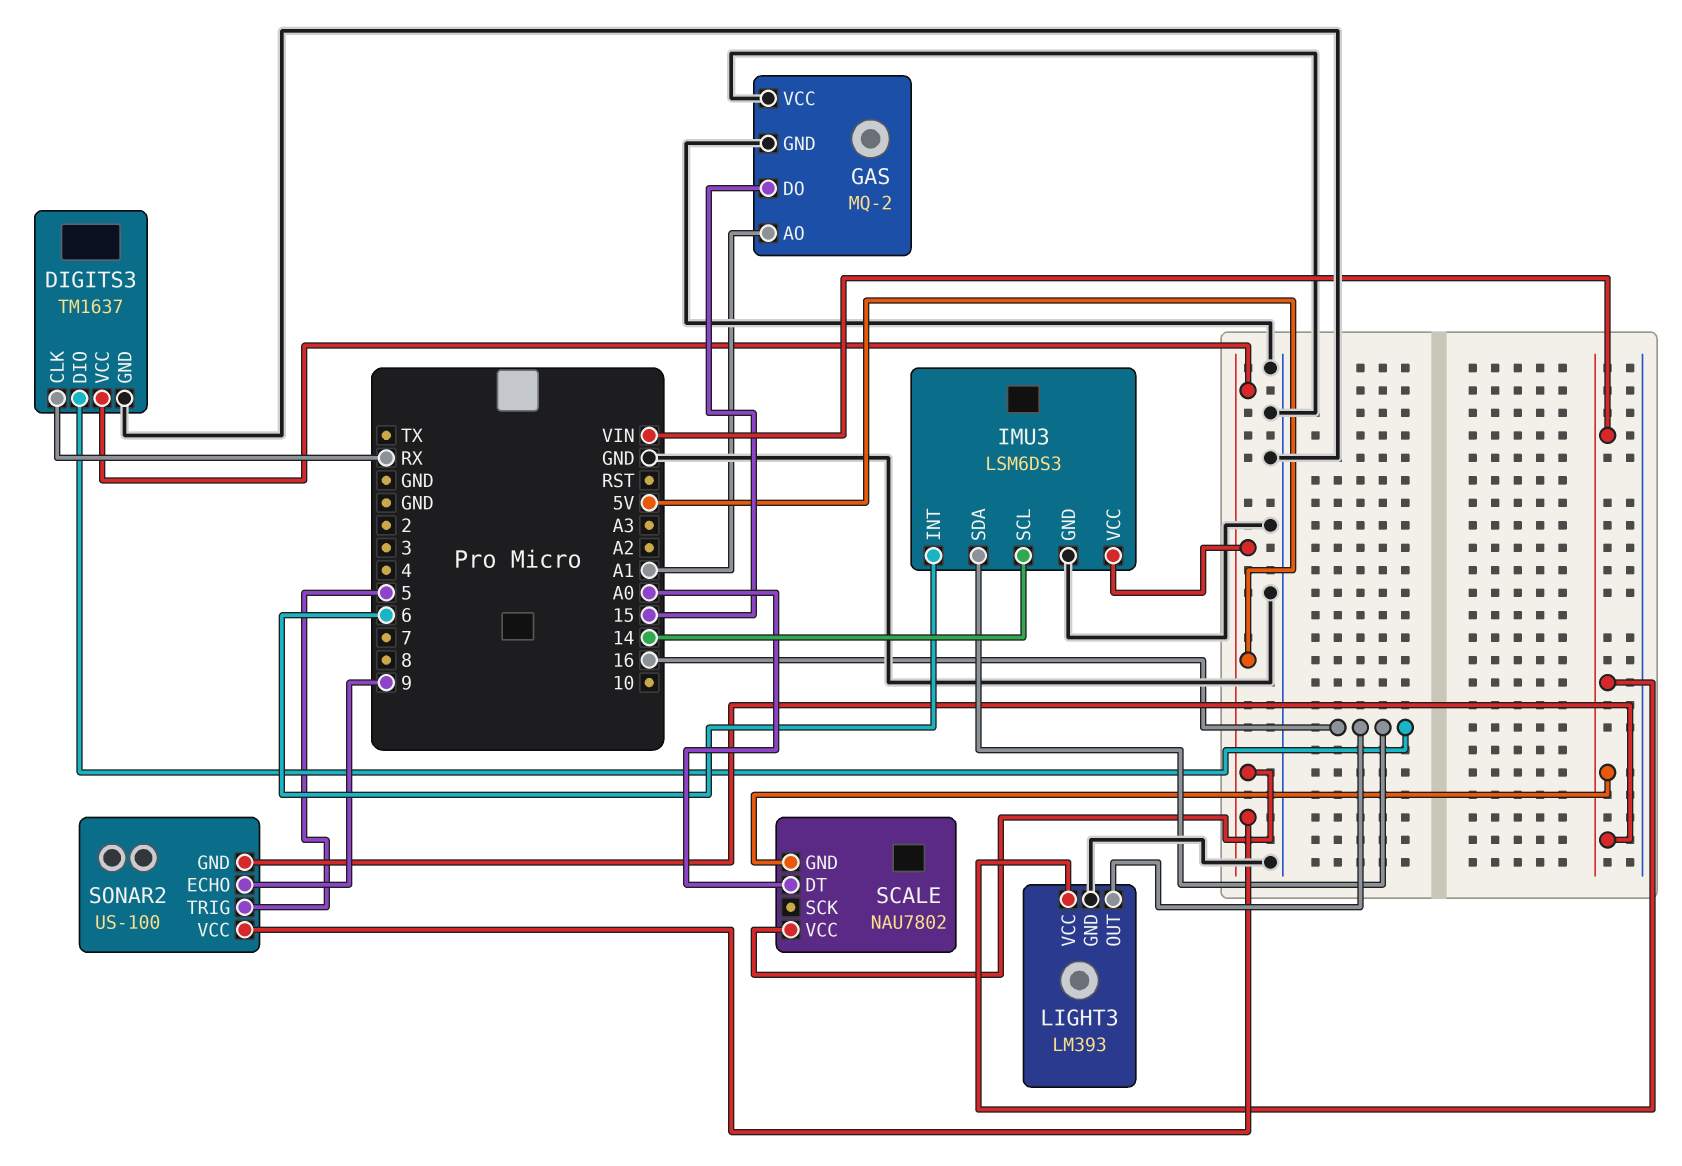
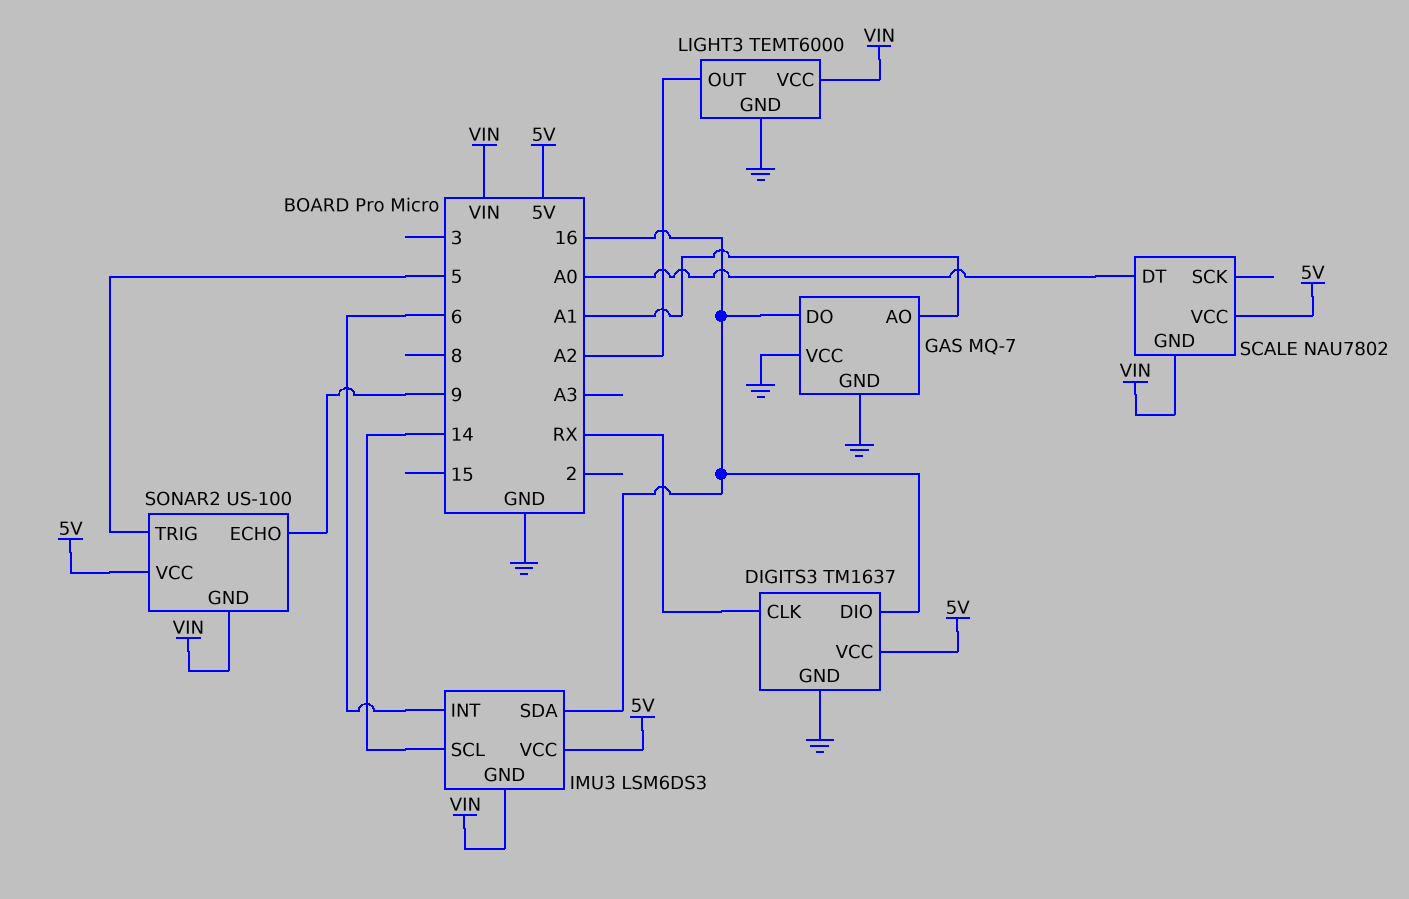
GAS: MQ-2 -> MQ-7
GAS pin DO: 15 -> 16
IMU3 pin GND: GND -> VIN
LIGHT3: LM393 -> TEMT6000
LIGHT3 pin OUT: 16 -> A2

